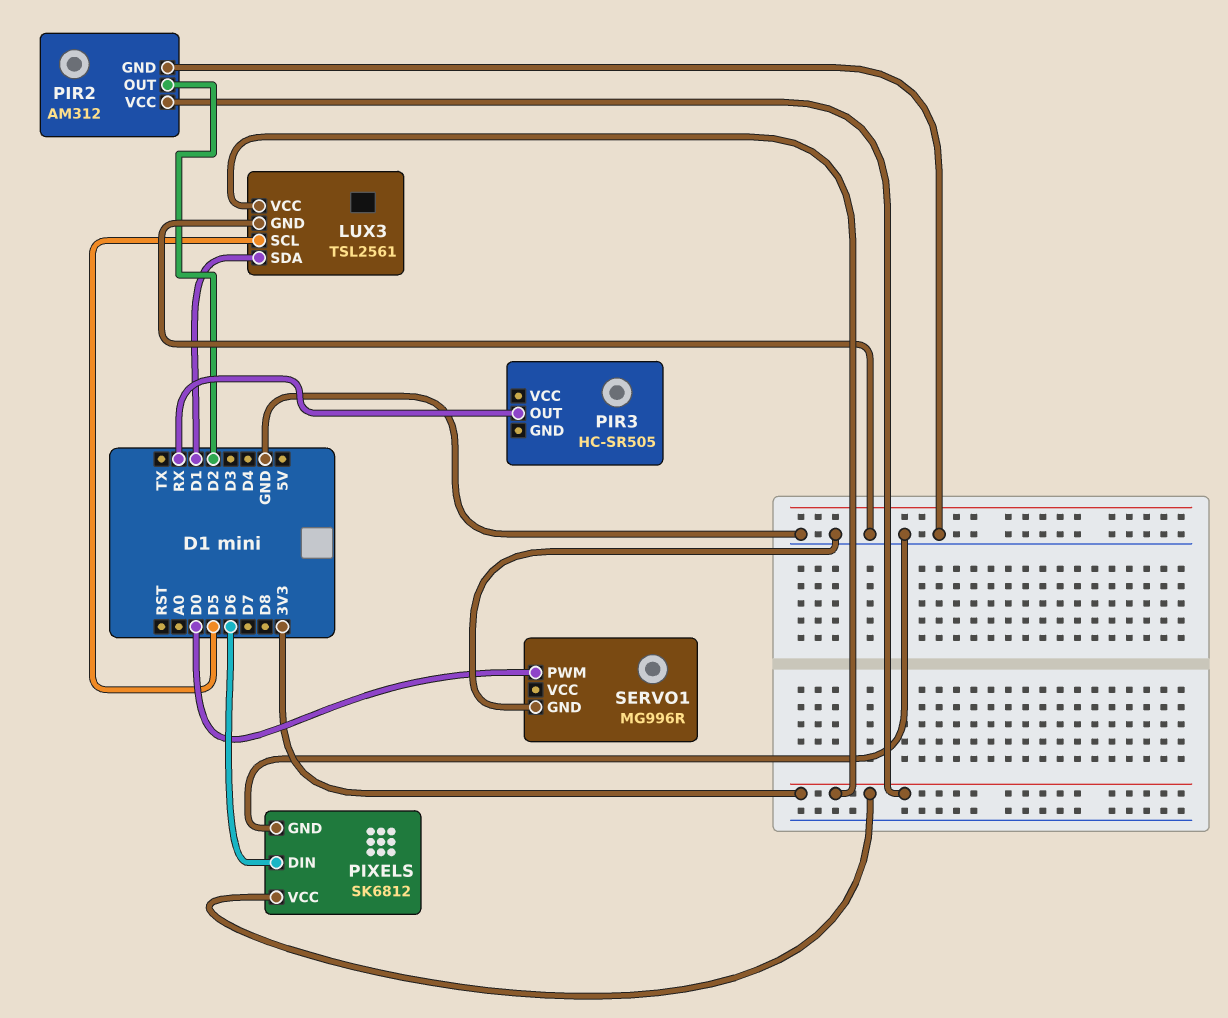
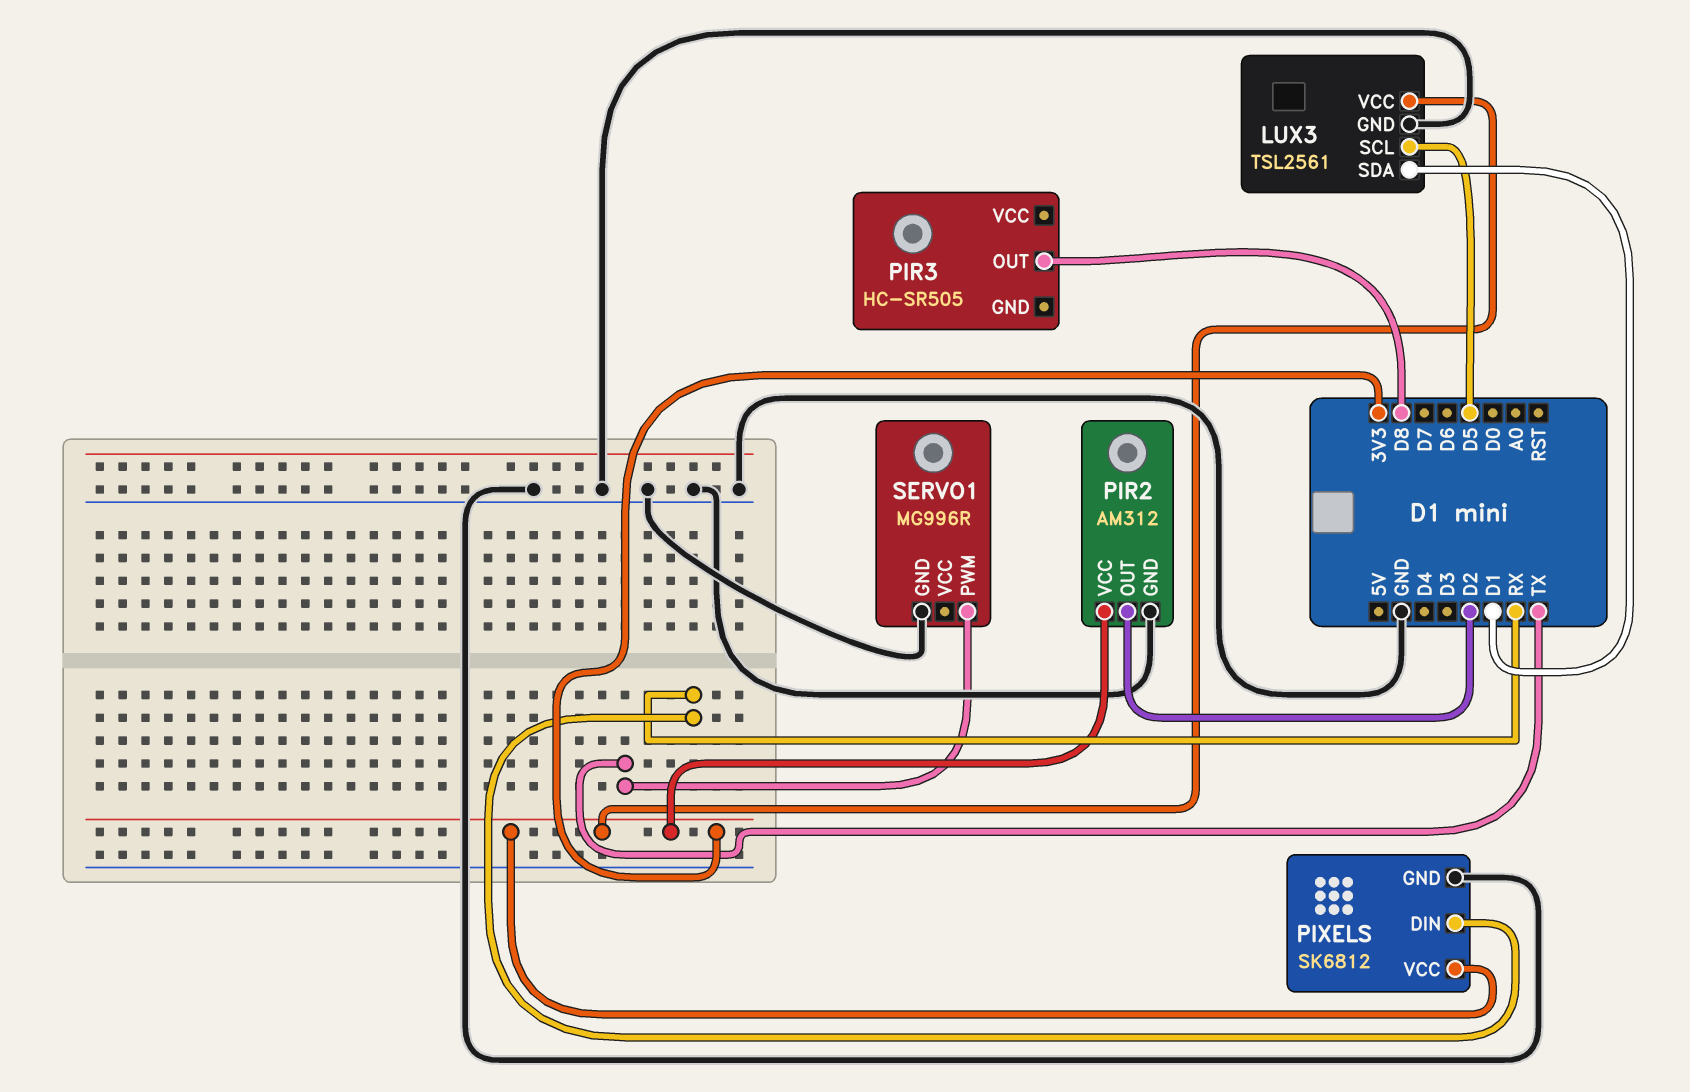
PIR3 pin OUT: RX -> D8
PIXELS pin DIN: D6 -> RX
SERVO1 pin PWM: D0 -> TX

